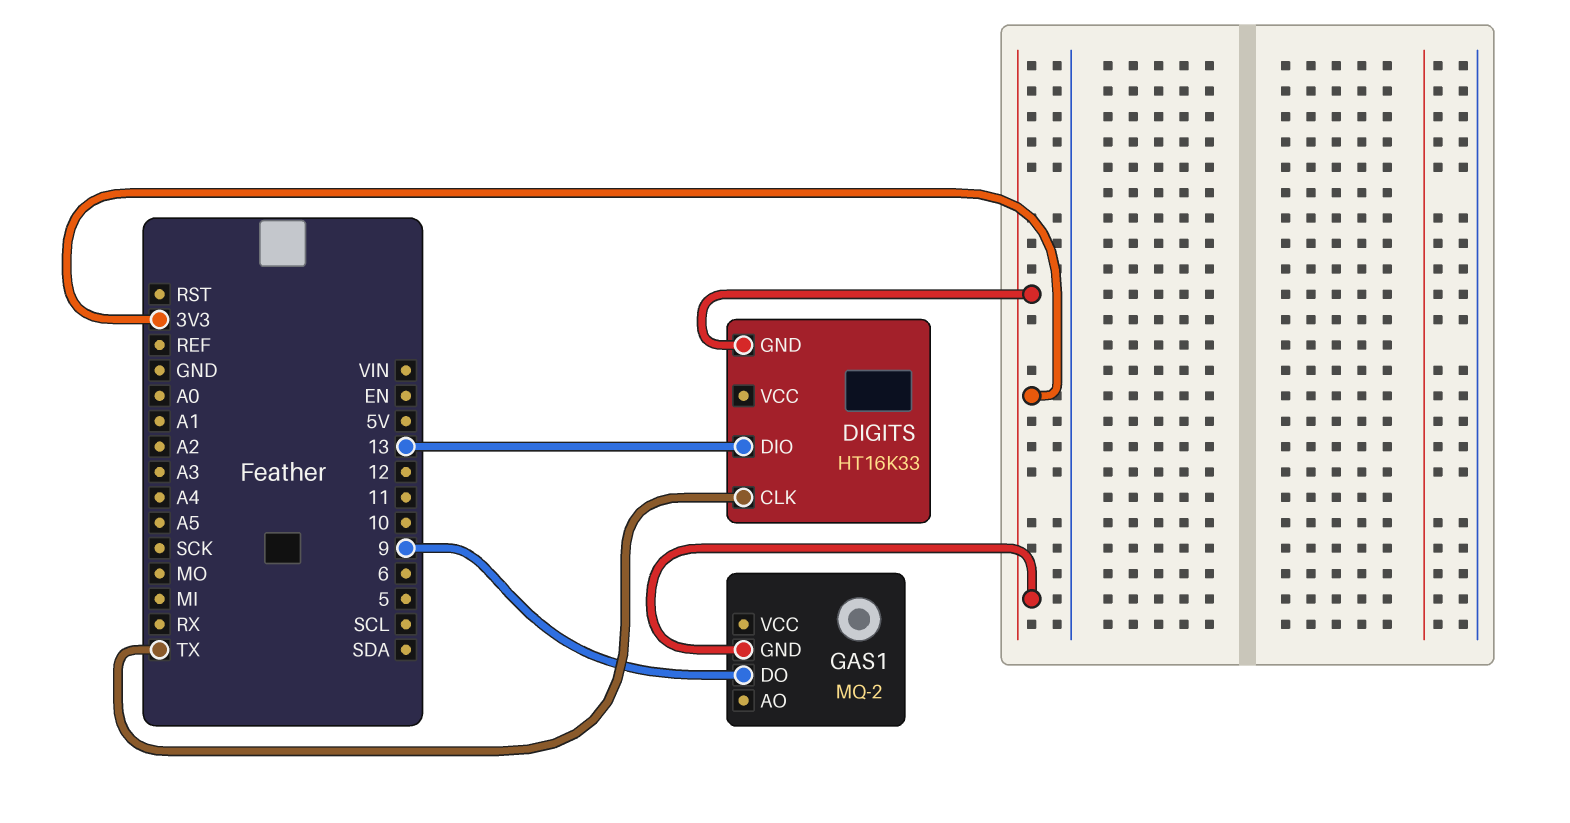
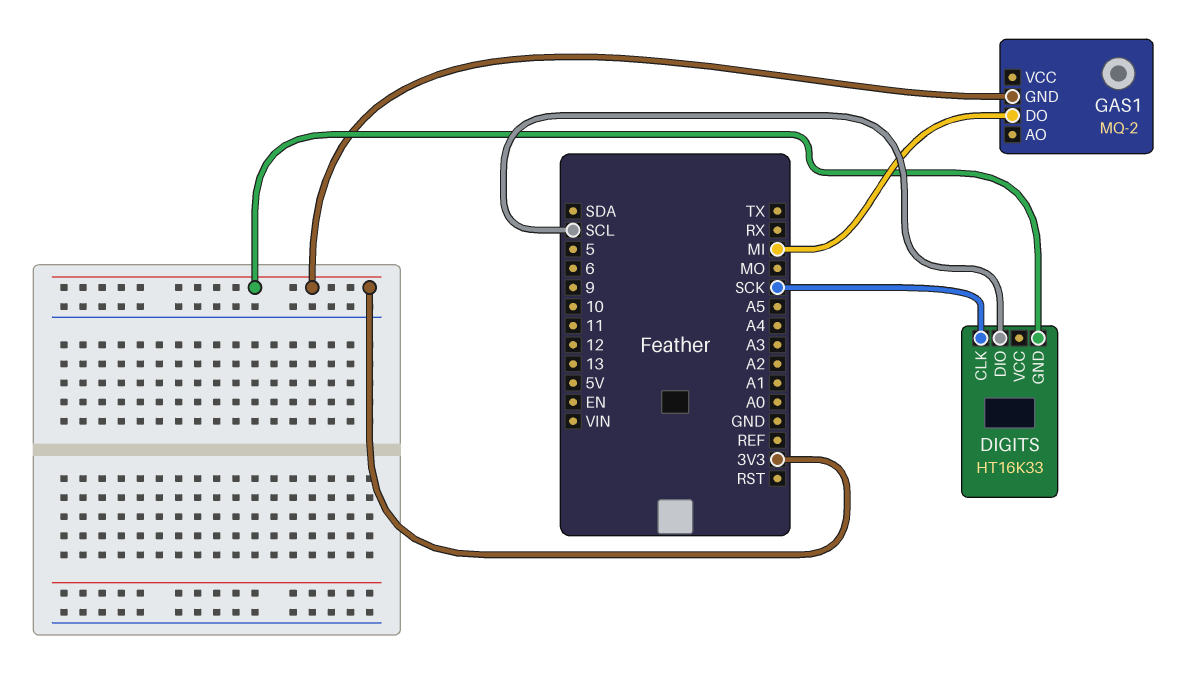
DIGITS pin CLK: TX -> SCK
DIGITS pin DIO: 13 -> SCL
GAS1 pin DO: 9 -> MI

